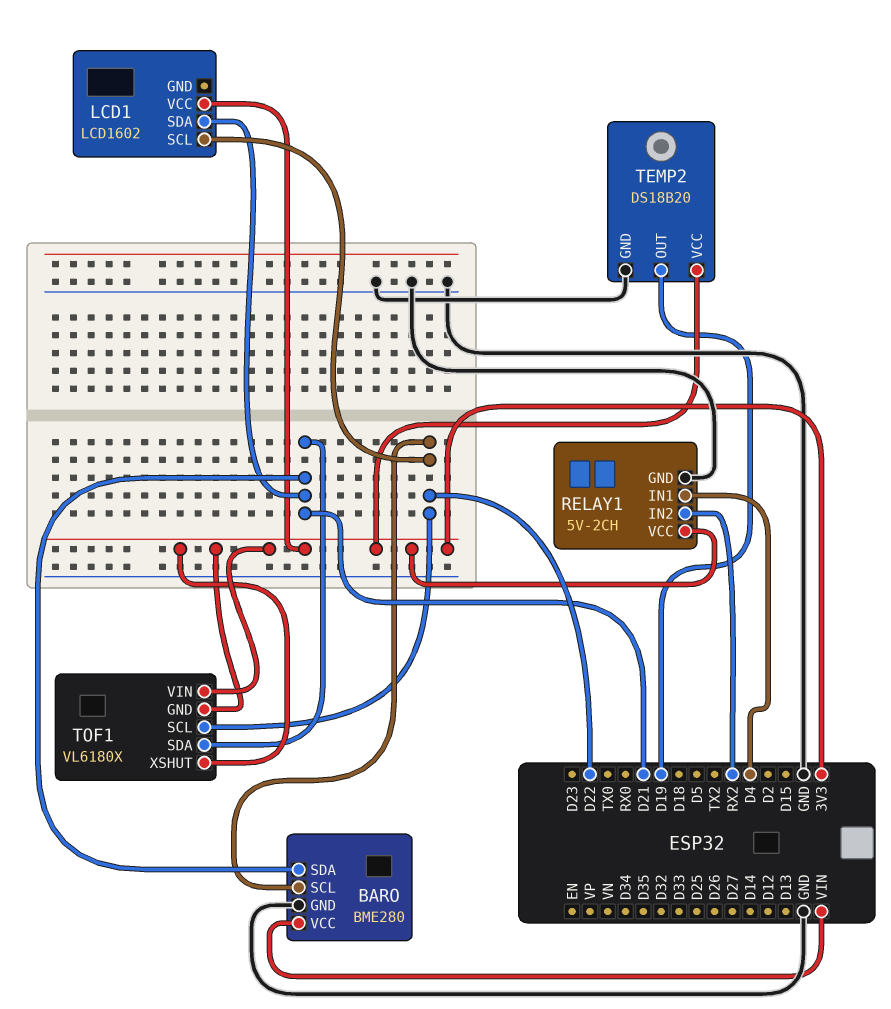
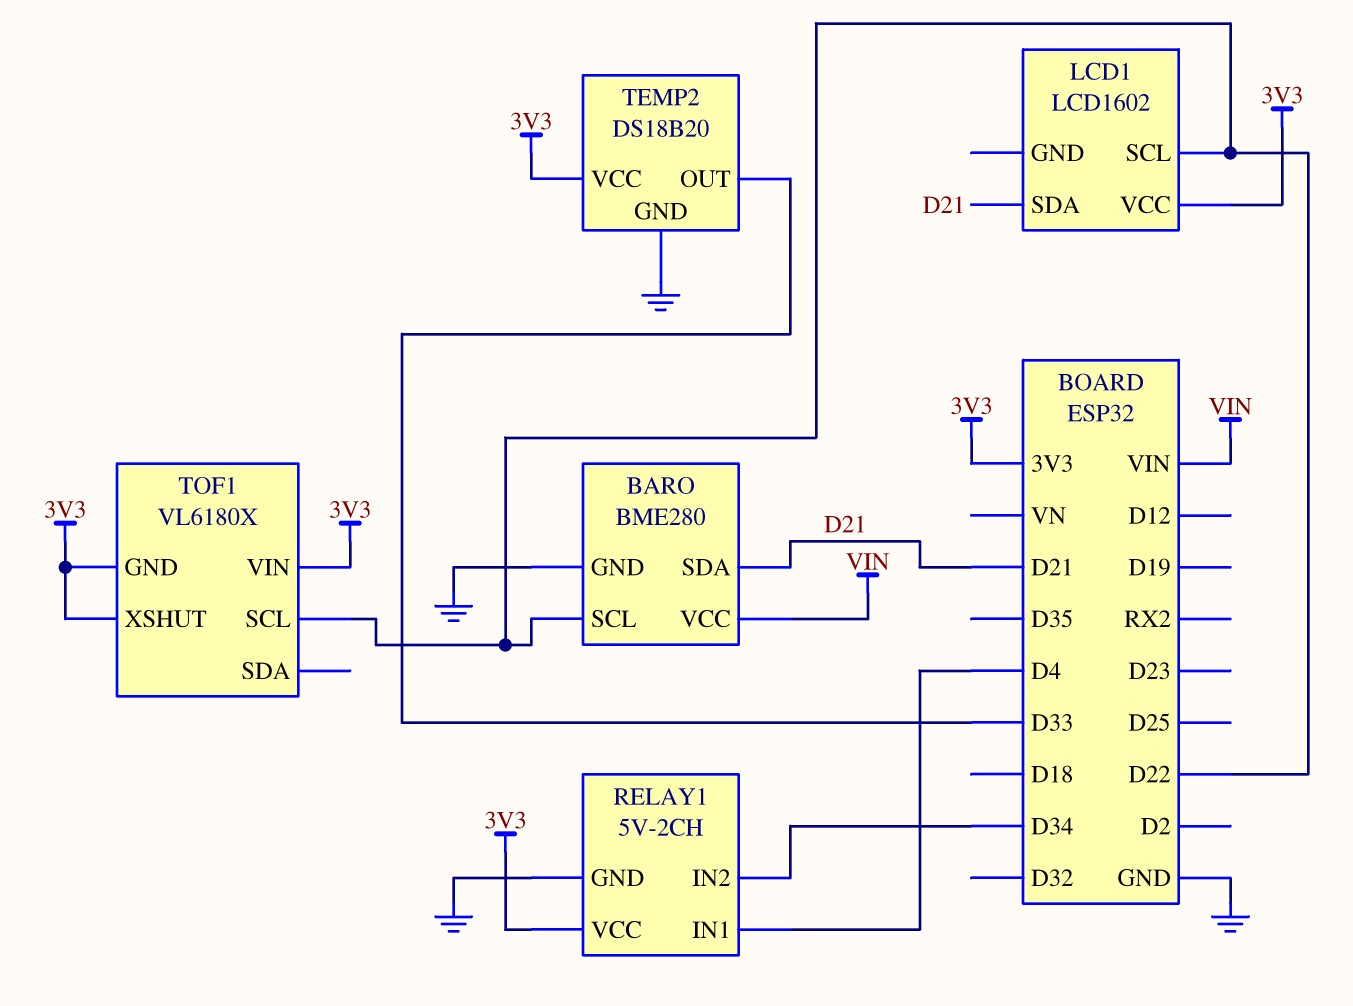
RELAY1 pin IN2: RX2 -> D34
TEMP2 pin OUT: D19 -> D33
TOF1 pin SDA: D21 -> none

